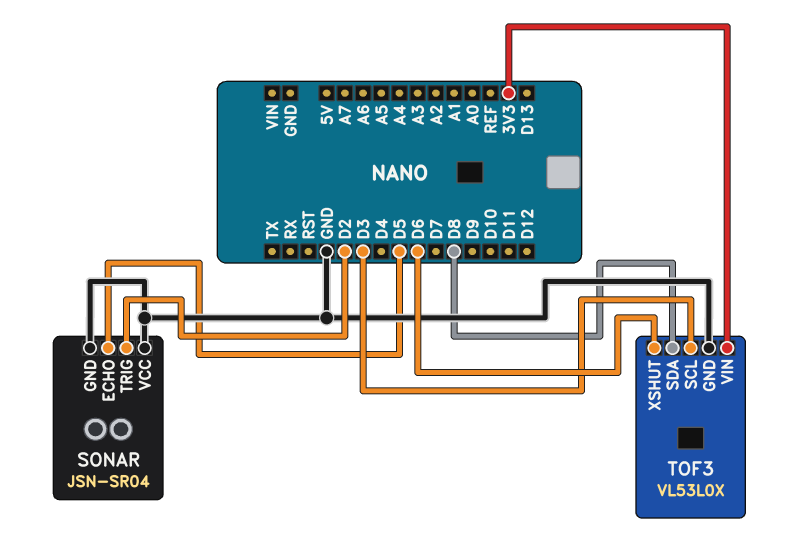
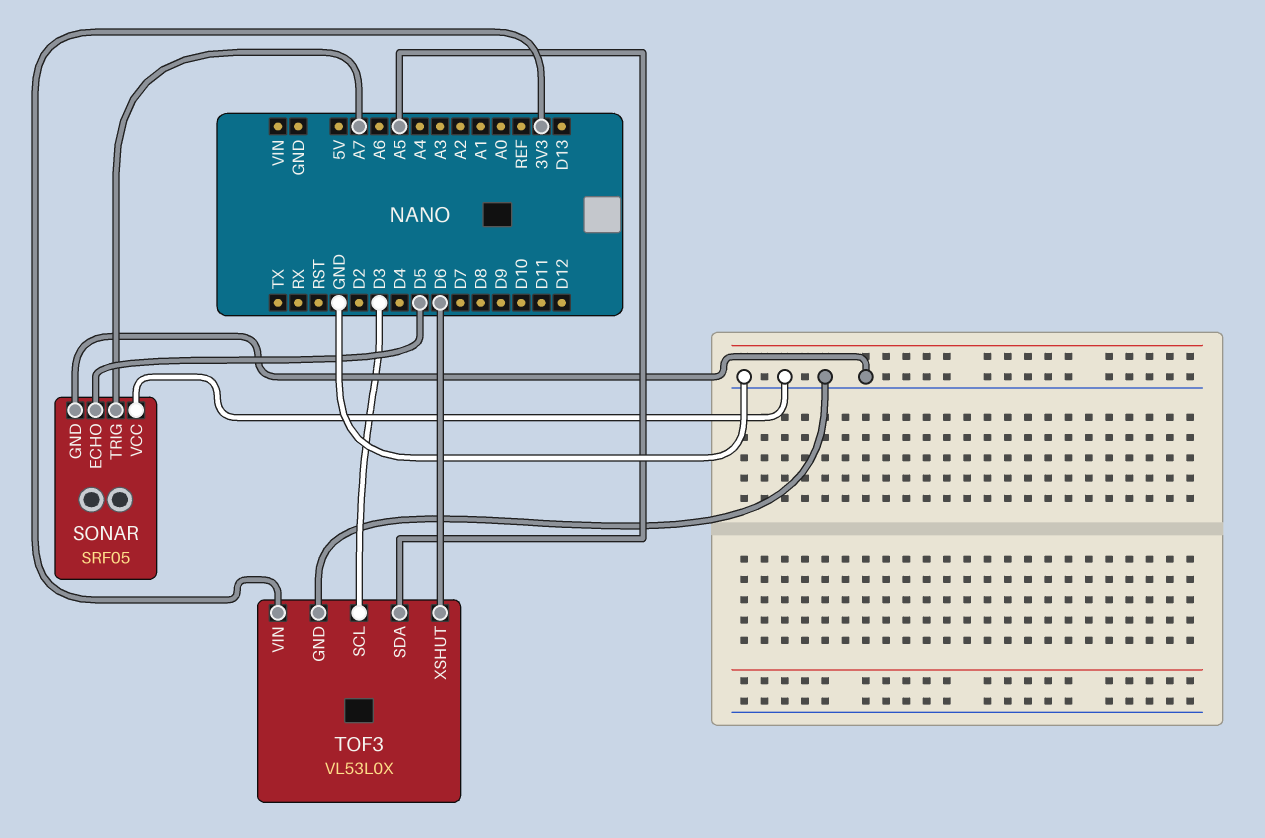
SONAR: JSN-SR04 -> SRF05
SONAR pin TRIG: D2 -> A7
TOF3 pin SDA: D8 -> A5

